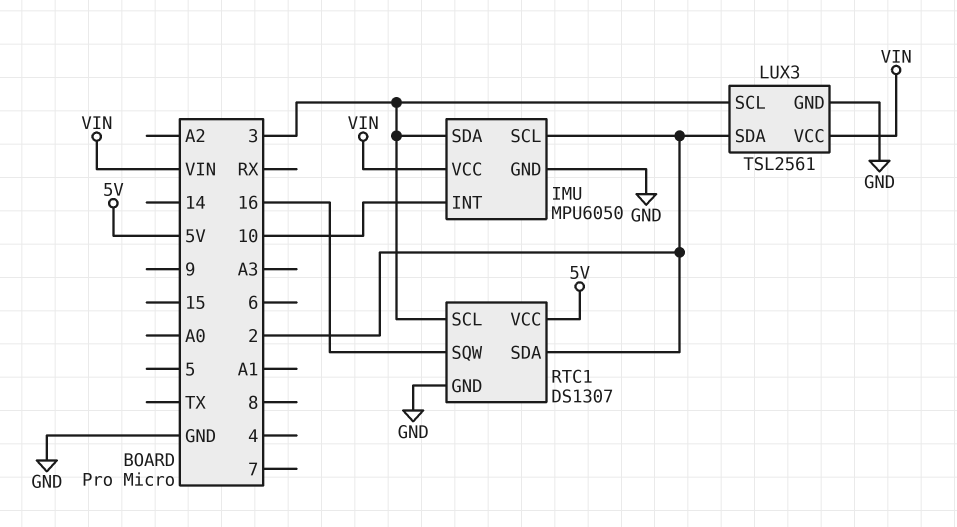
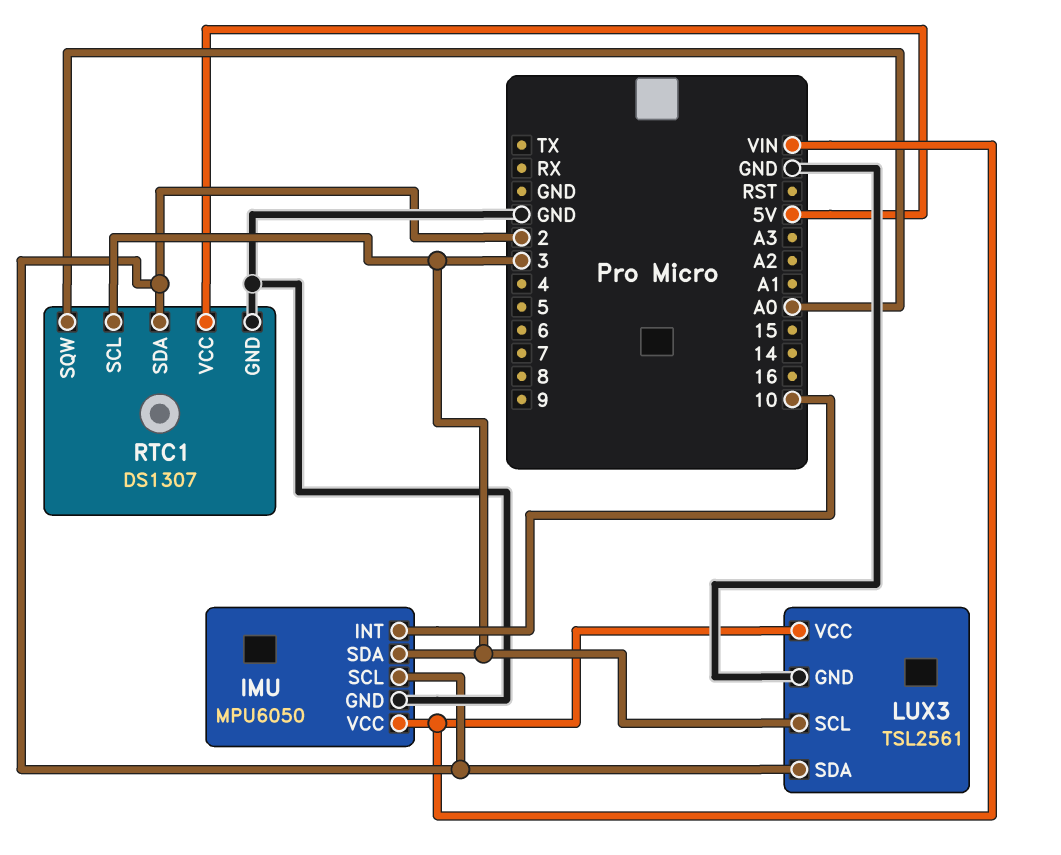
RTC1 pin SQW: 16 -> A0

